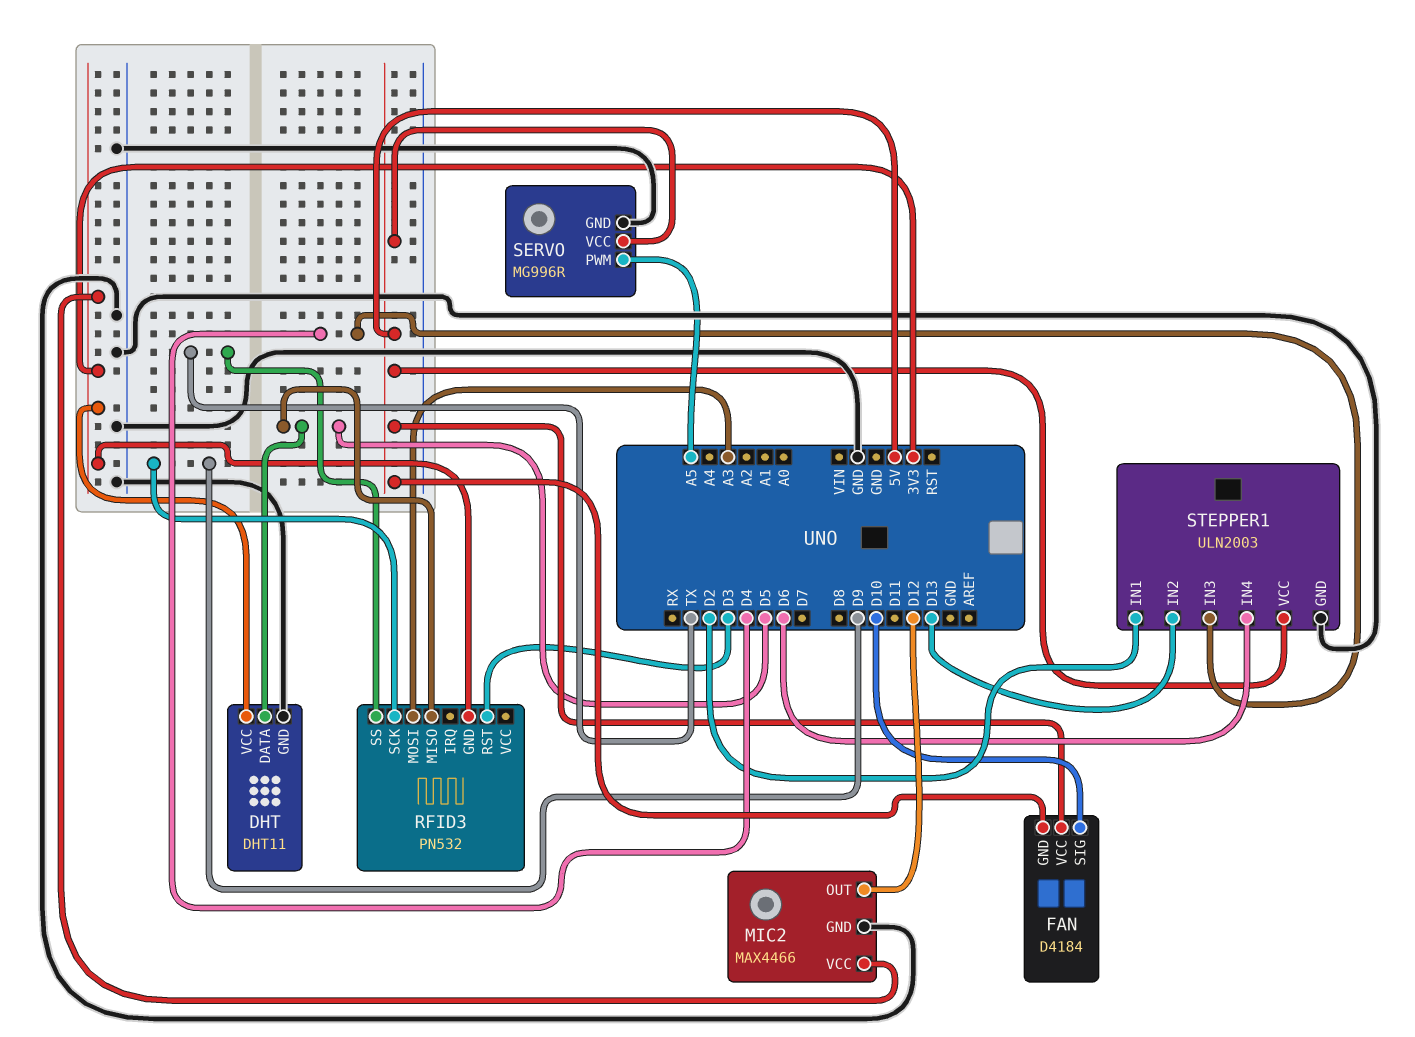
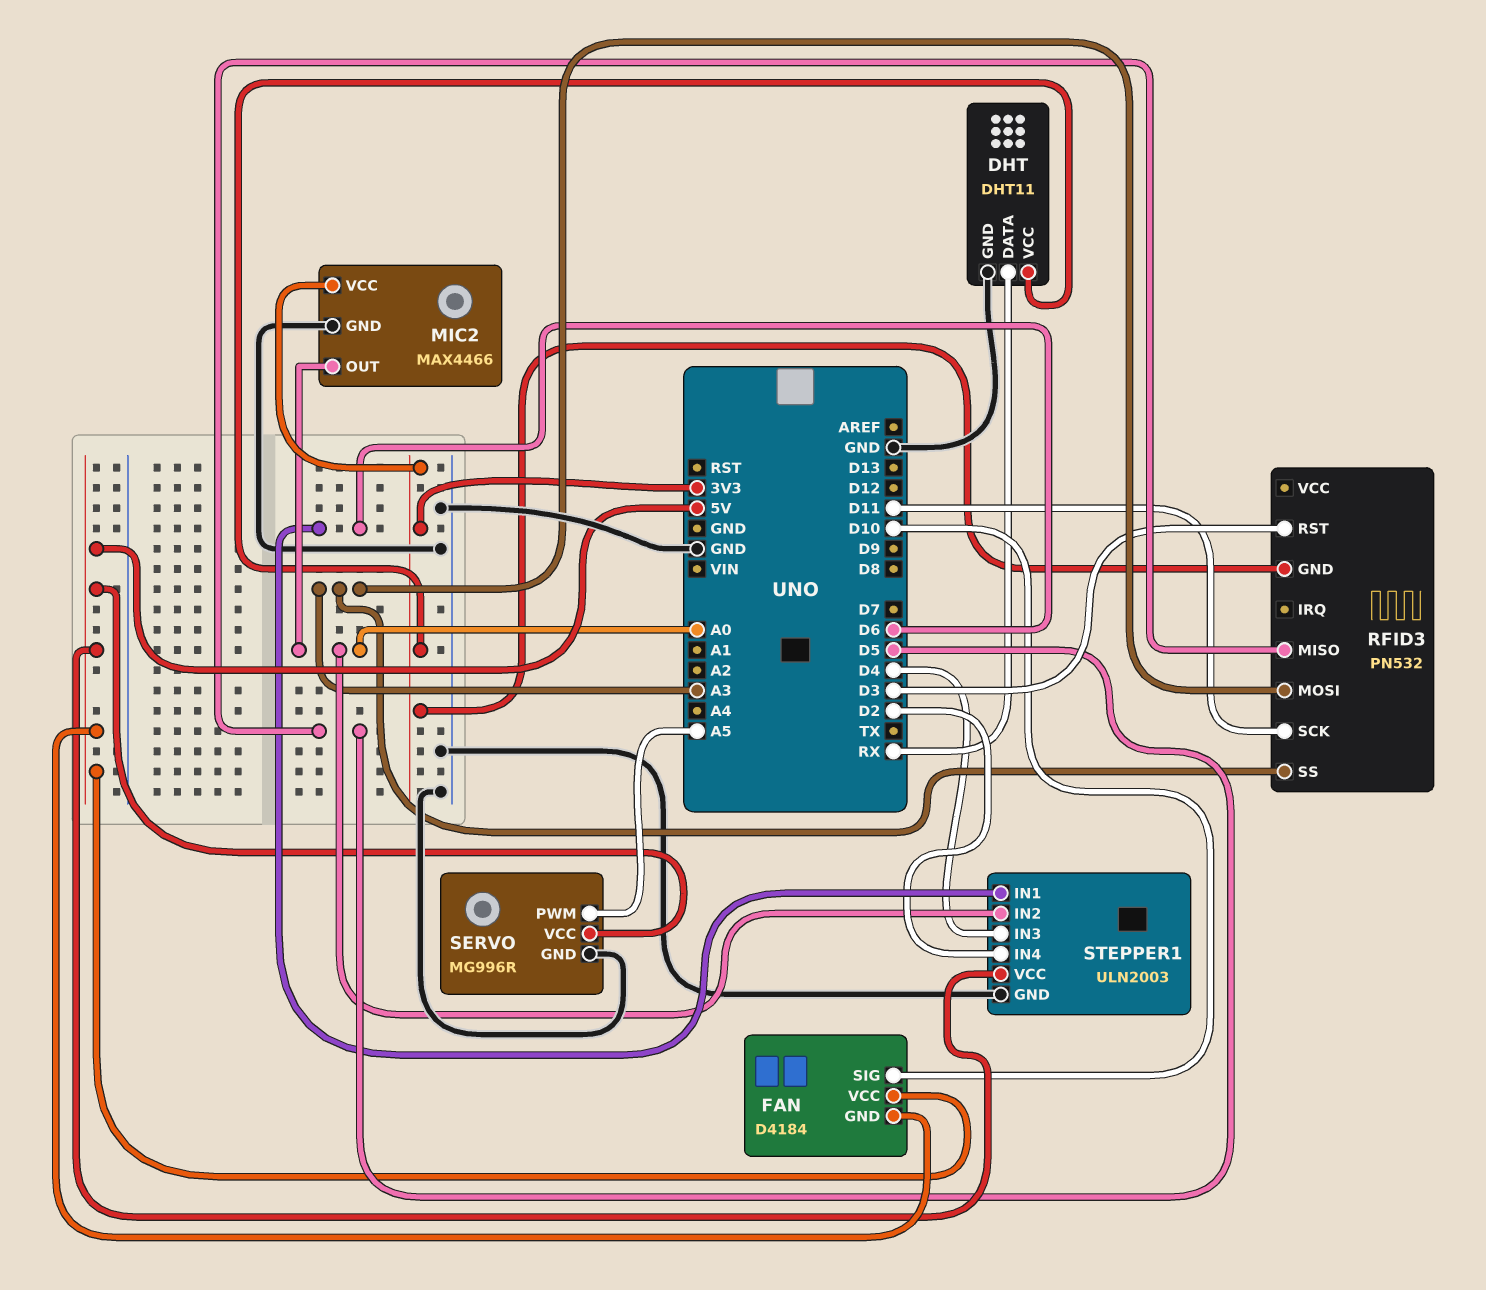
DHT pin DATA: D5 -> RX
MIC2 pin OUT: D12 -> A0
RFID3 pin SCK: D9 -> D11
RFID3 pin SS: TX -> A3
STEPPER1 pin IN1: D2 -> D6
STEPPER1 pin IN2: D13 -> A0
STEPPER1 pin IN4: D6 -> D2

